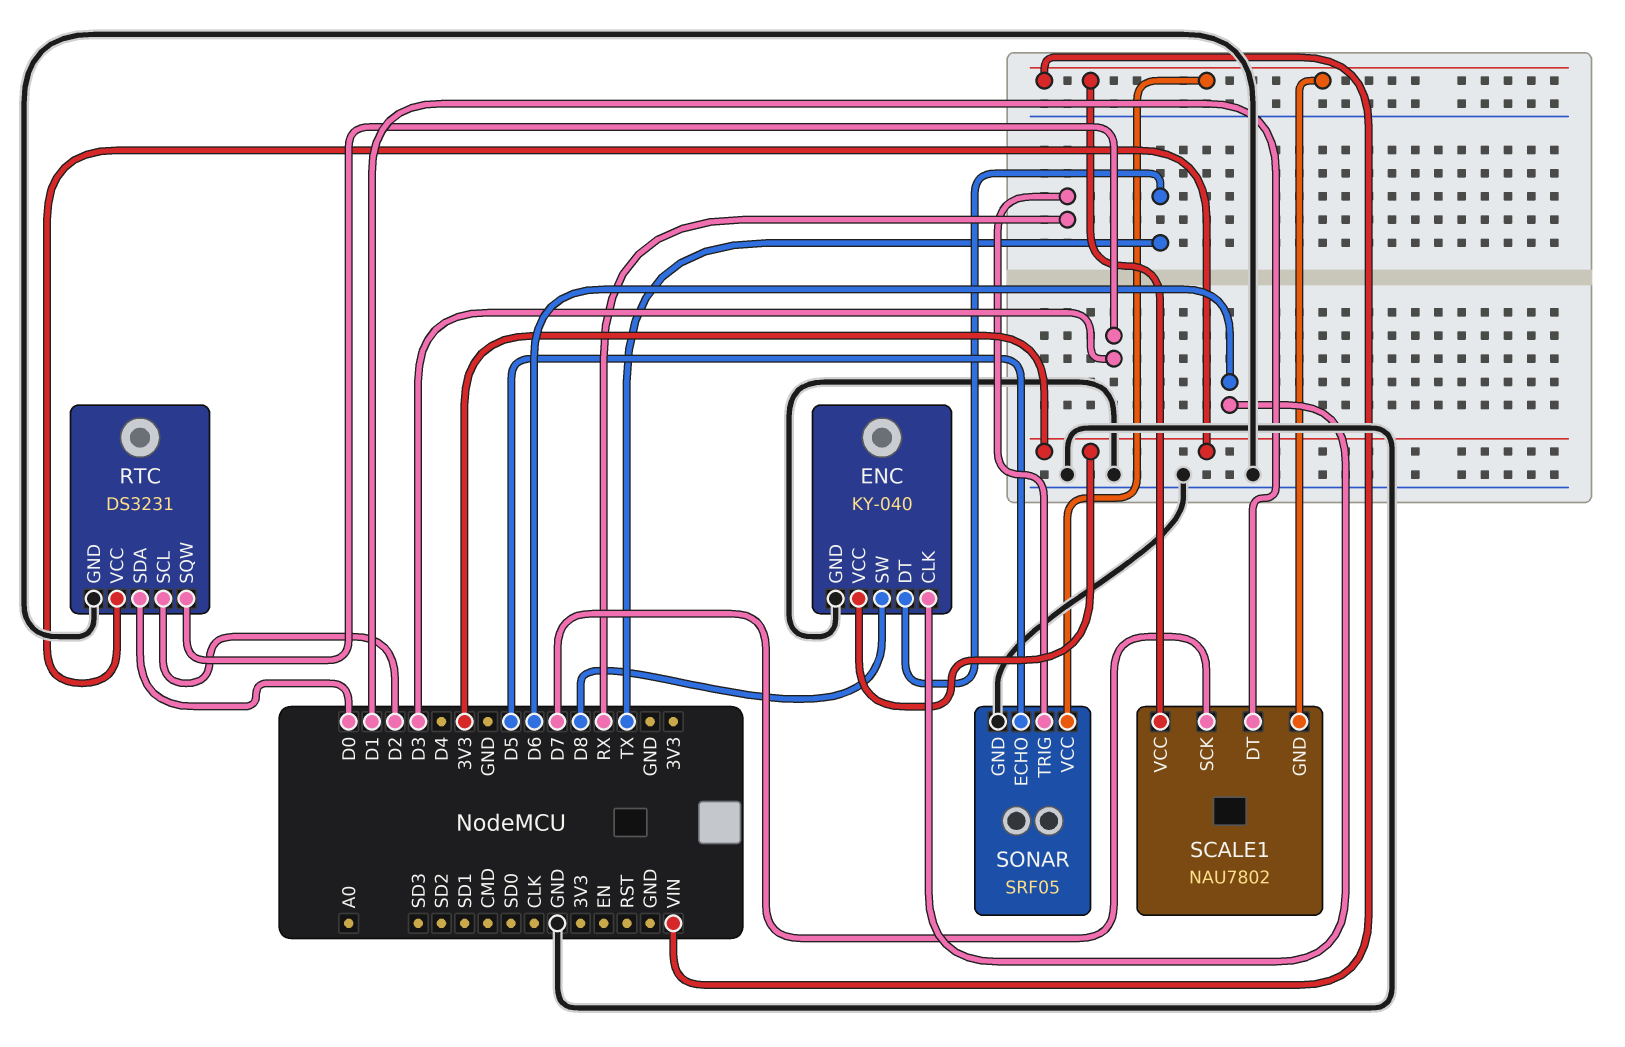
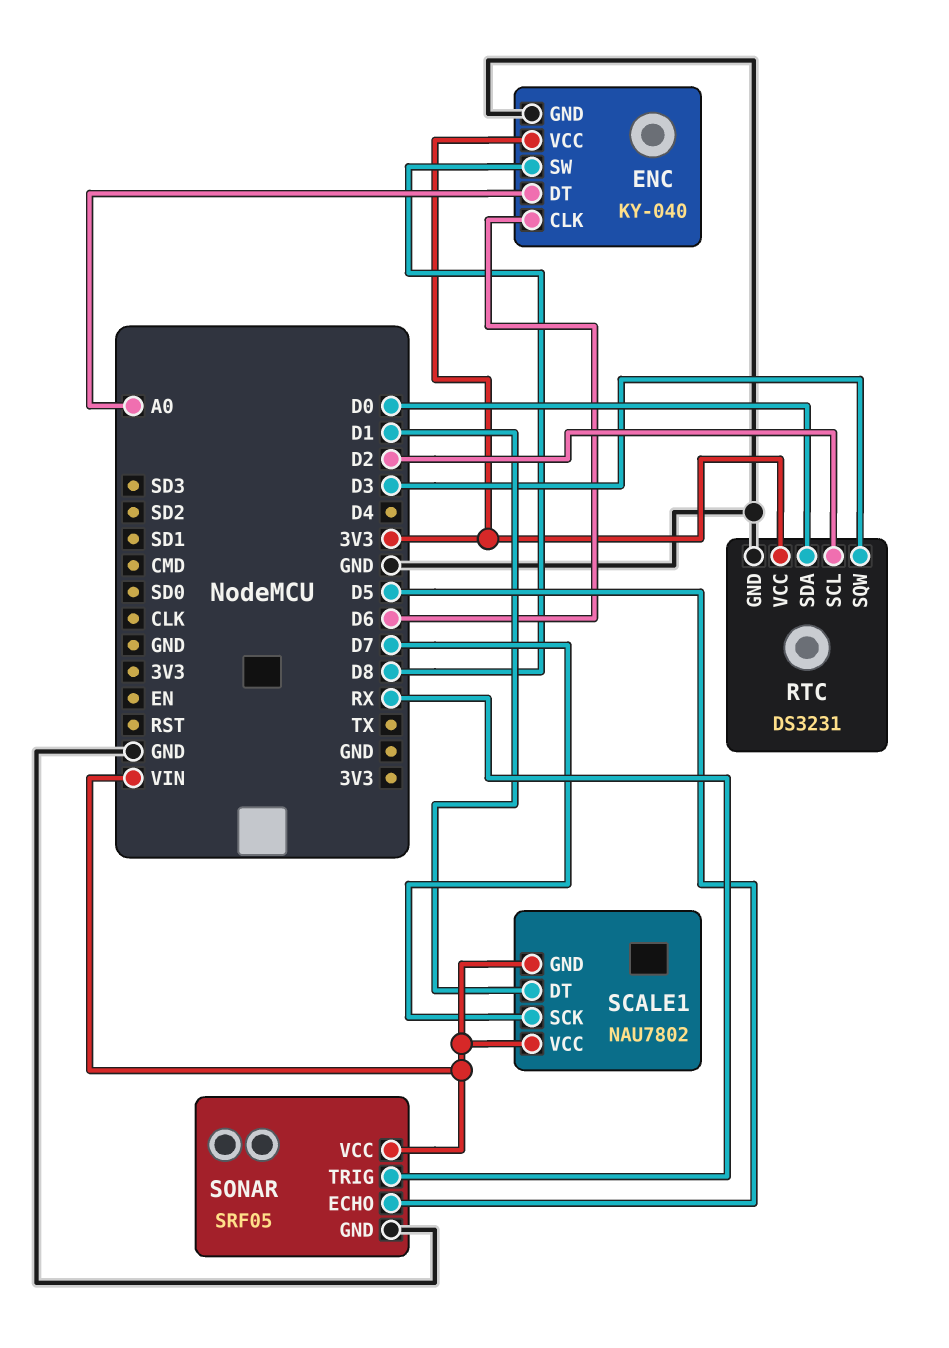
ENC pin DT: TX -> A0

